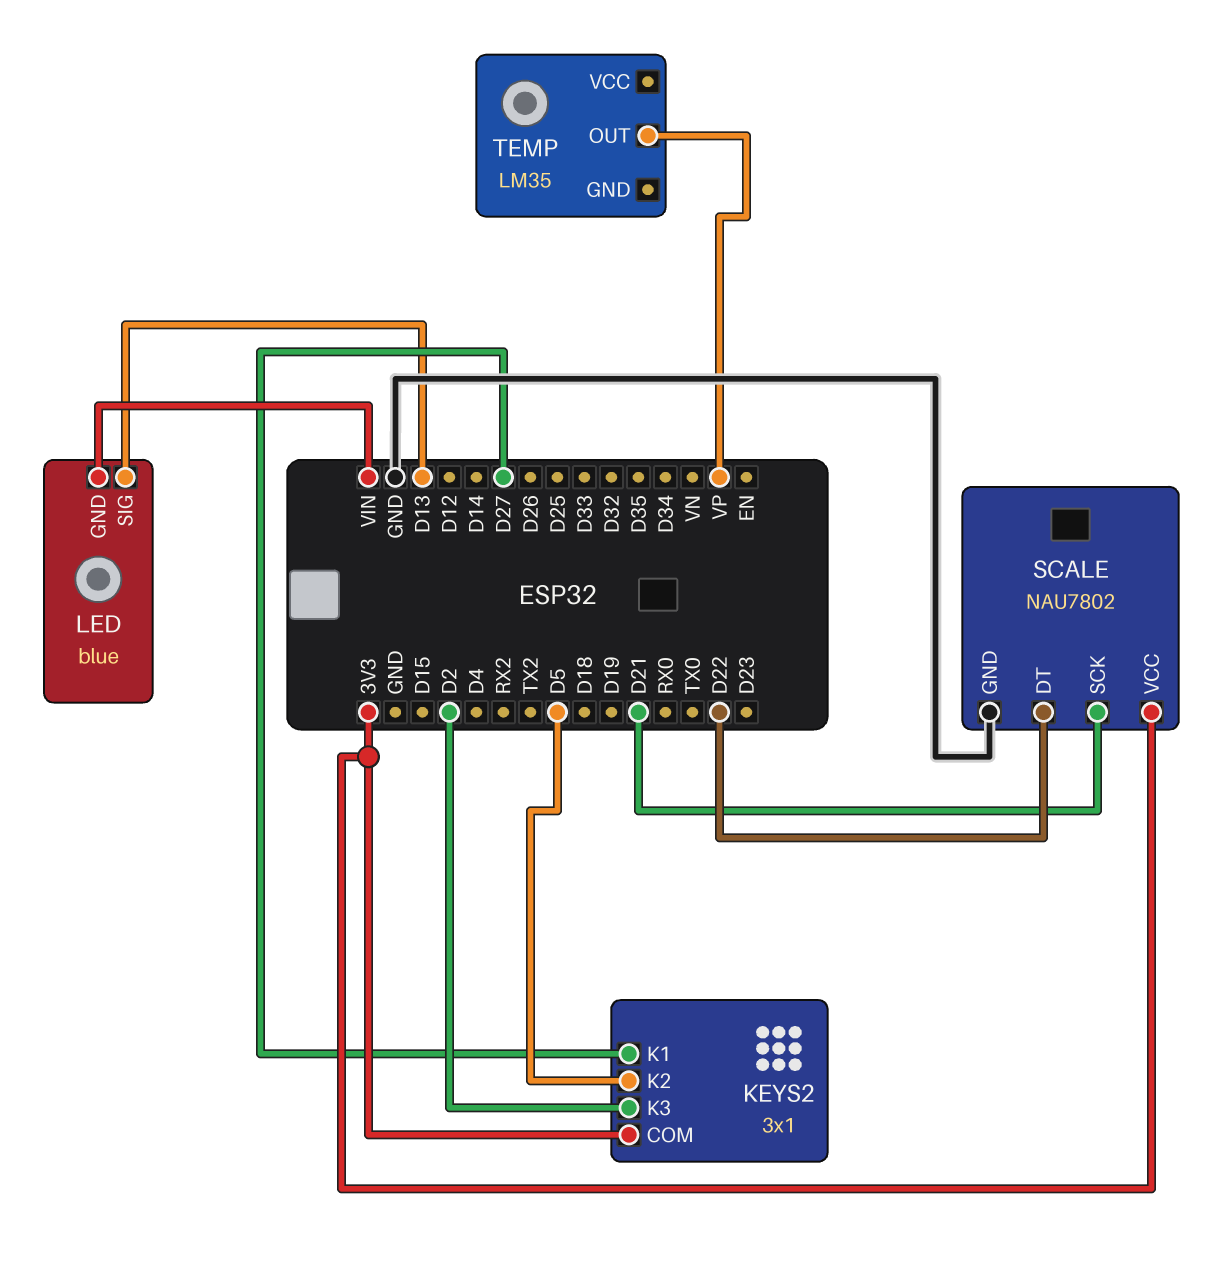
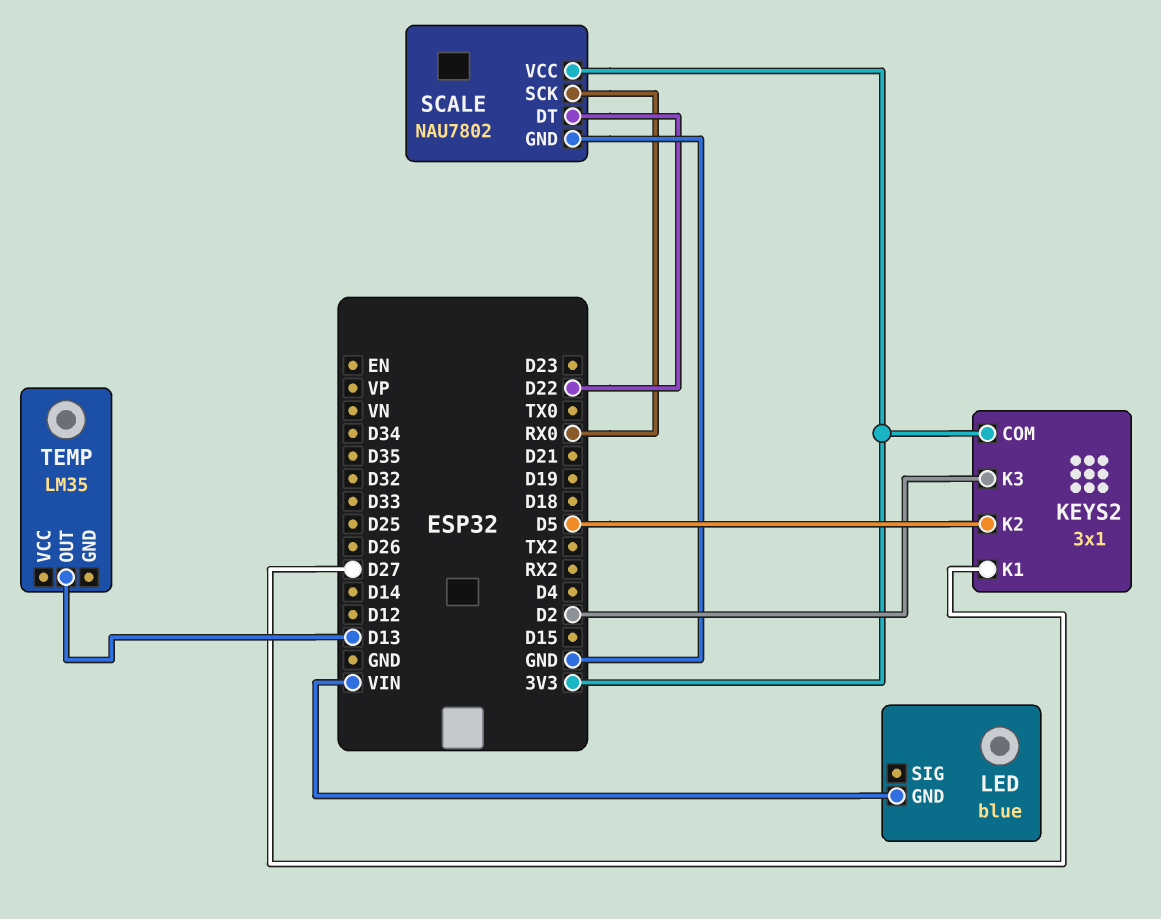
LED pin SIG: D13 -> none
SCALE pin SCK: D21 -> RX0
TEMP pin OUT: VP -> D13

